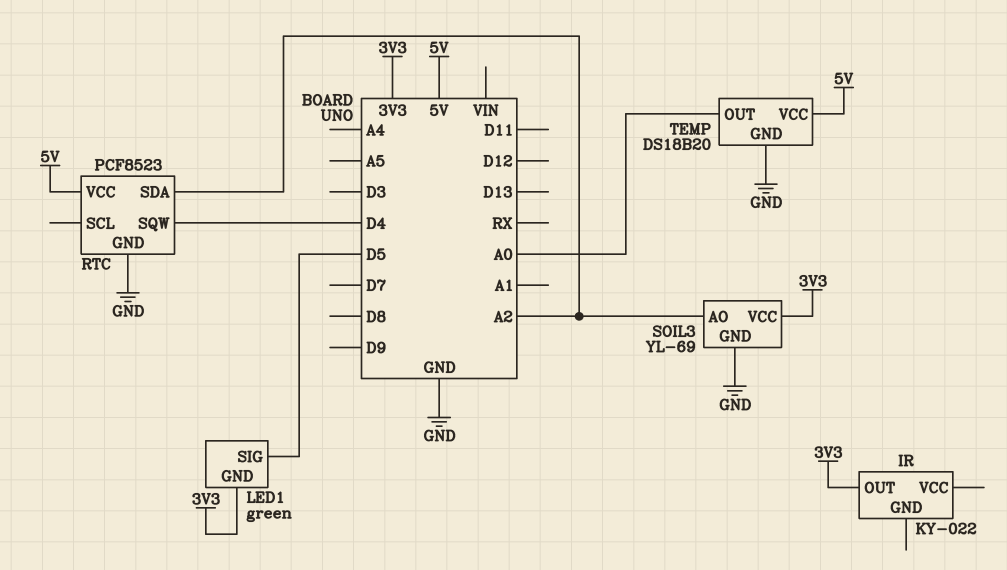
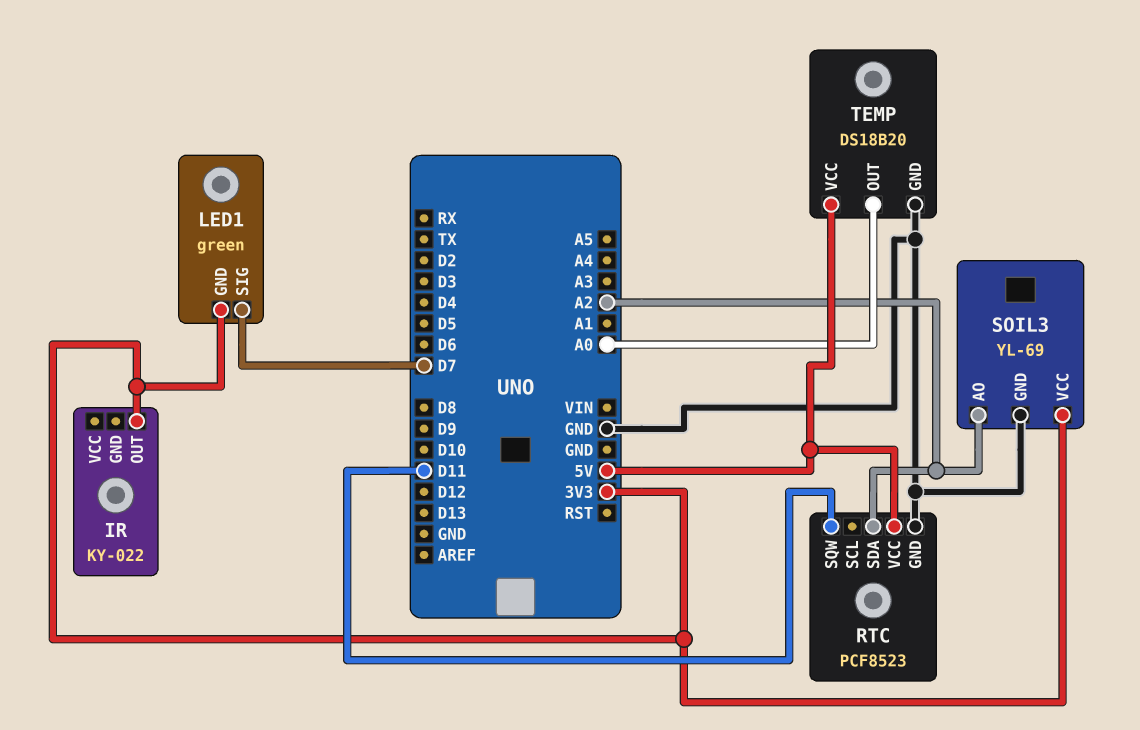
LED1 pin SIG: D5 -> D7
RTC pin SQW: D4 -> D11

